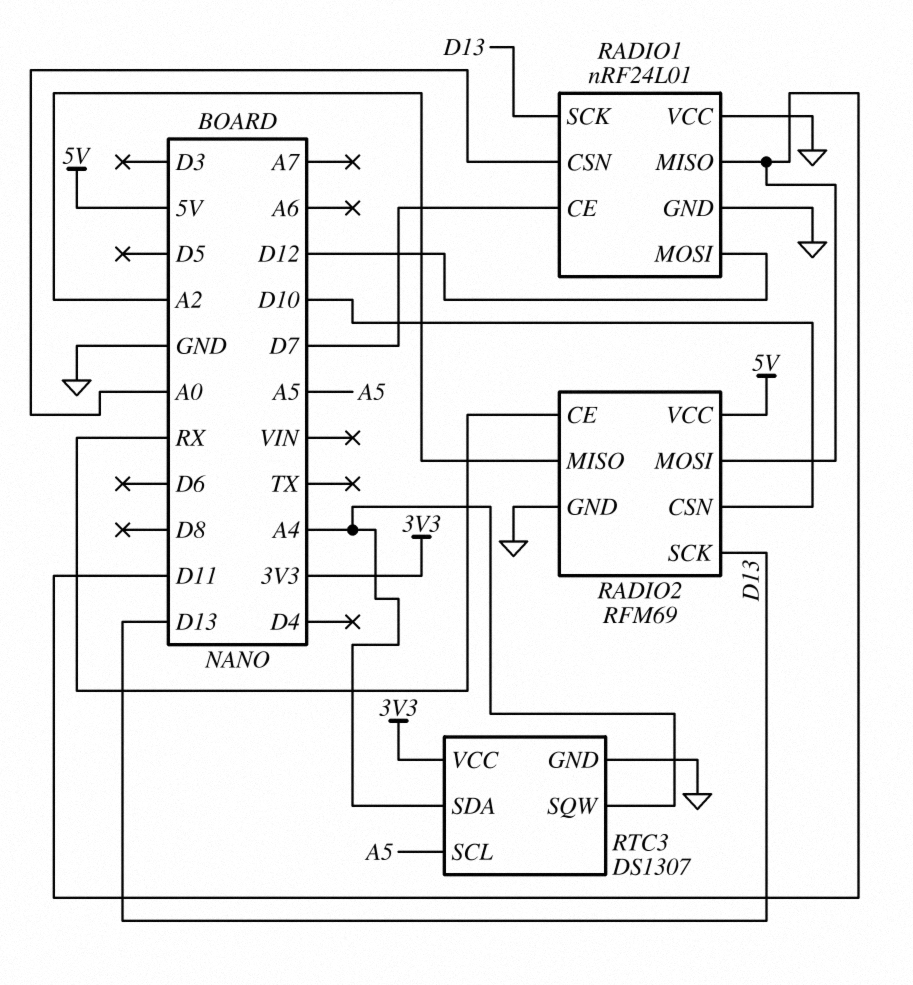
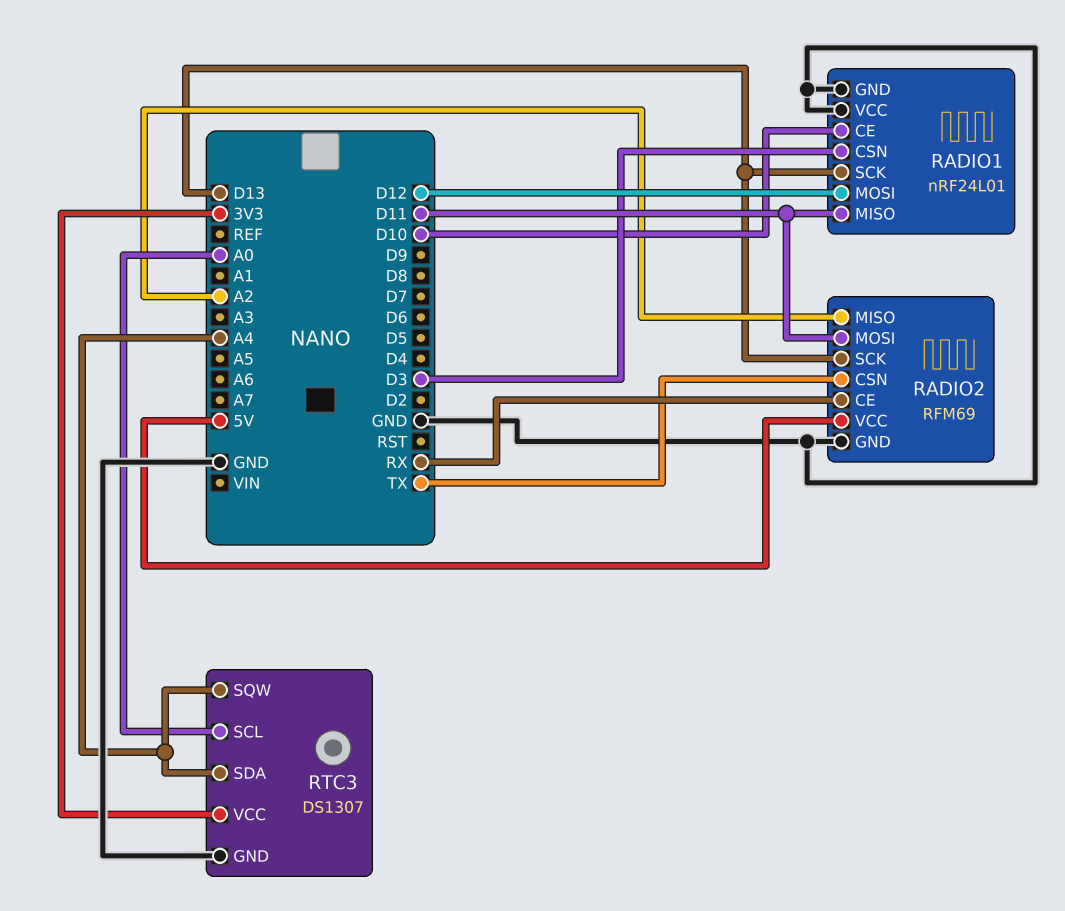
RADIO1 pin CE: D7 -> D10
RADIO1 pin CSN: A0 -> D3
RADIO2 pin CSN: D10 -> TX
RTC3 pin SCL: A5 -> A0

